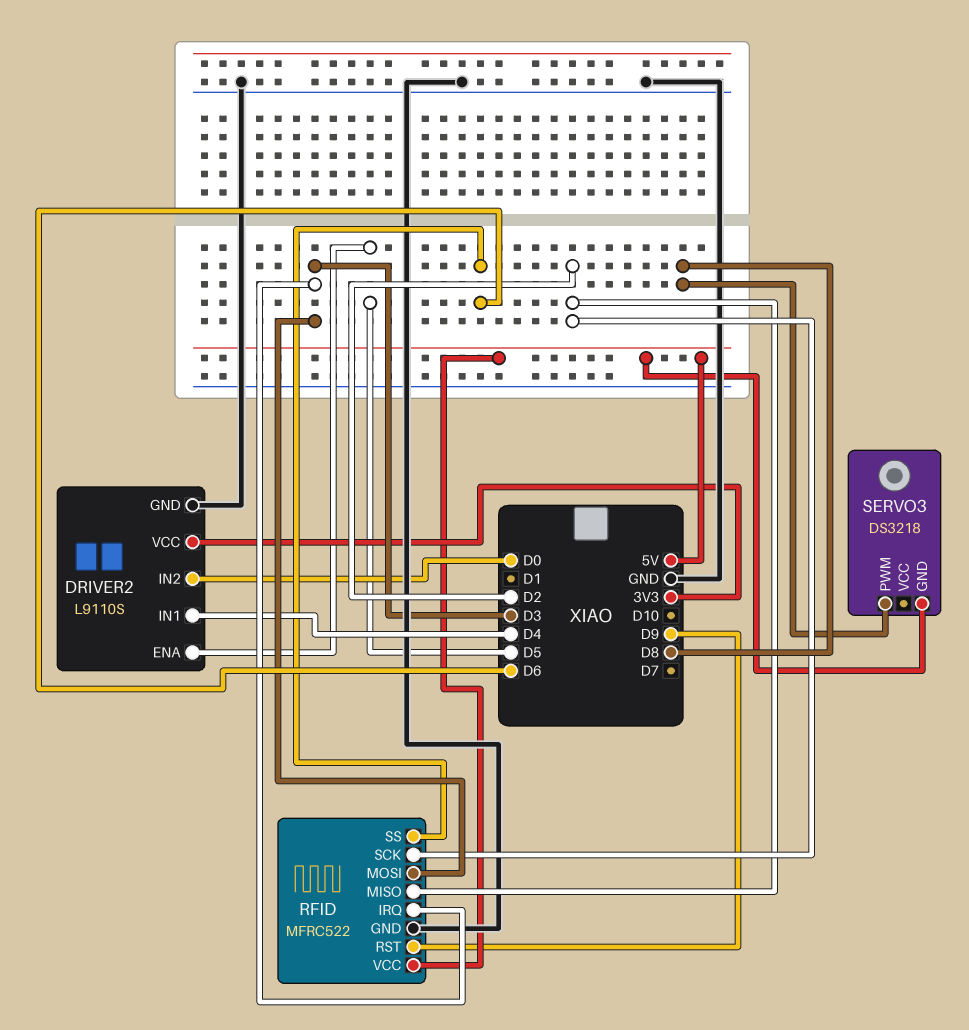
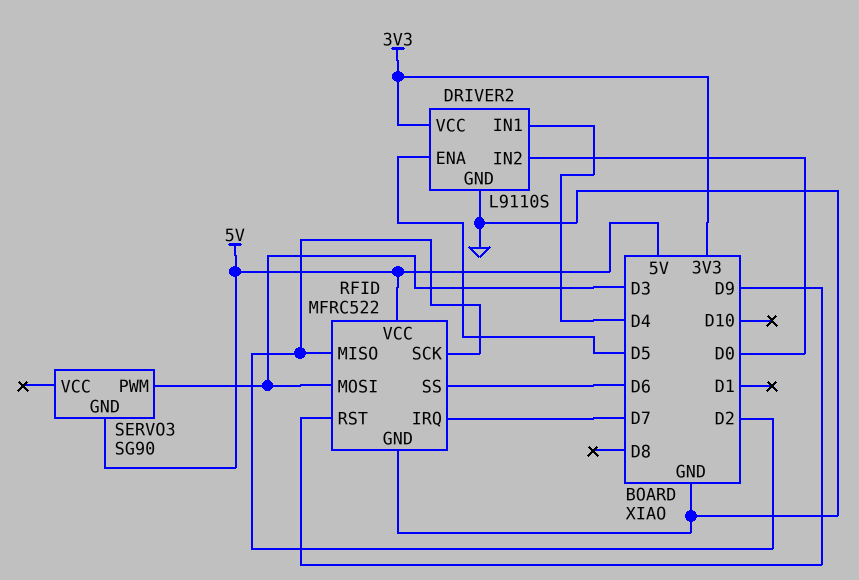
RFID pin IRQ: D3 -> D7
SERVO3: DS3218 -> SG90
SERVO3 pin PWM: D8 -> D3

